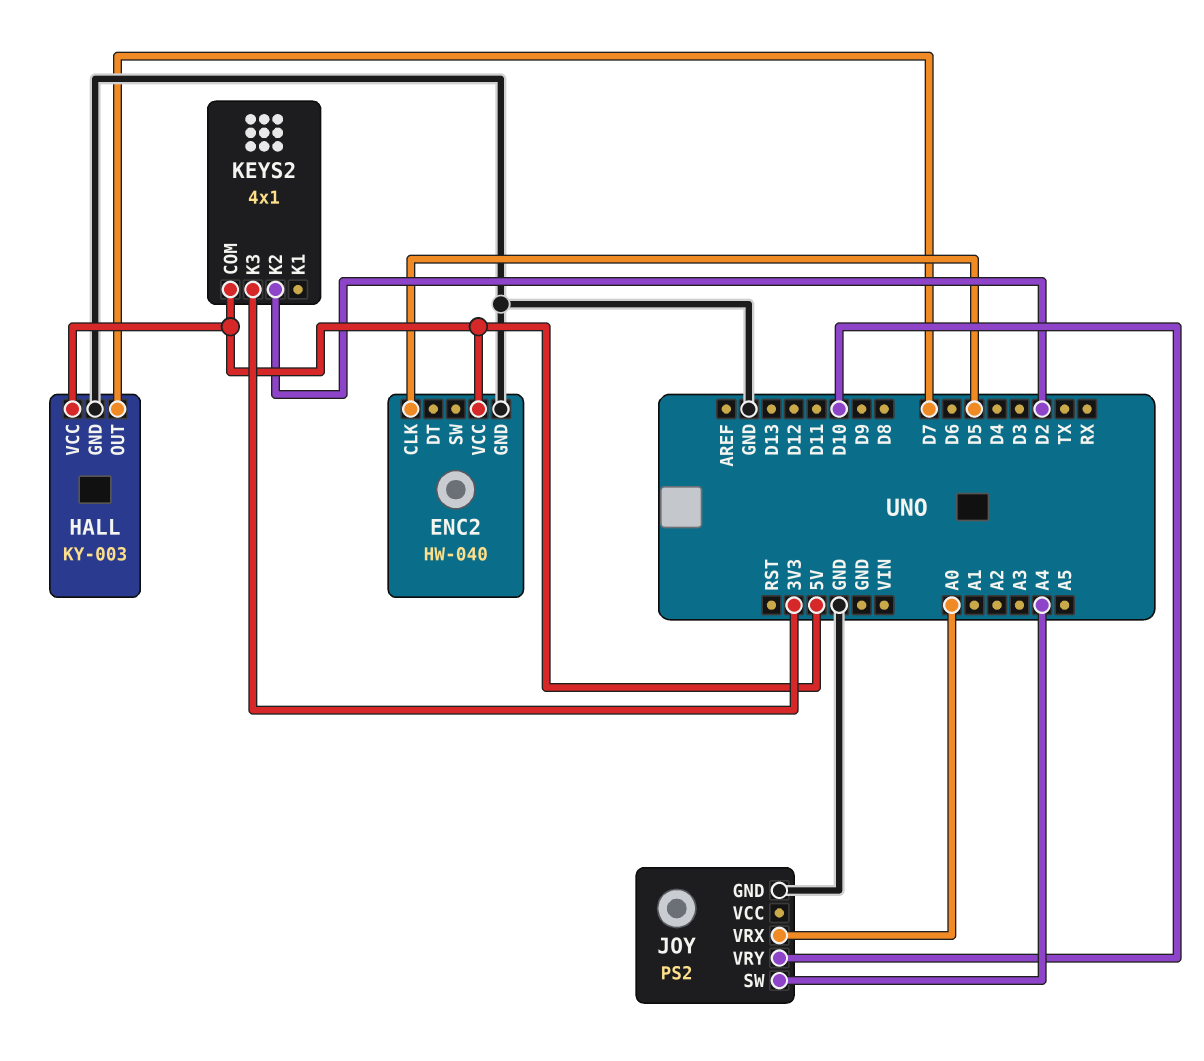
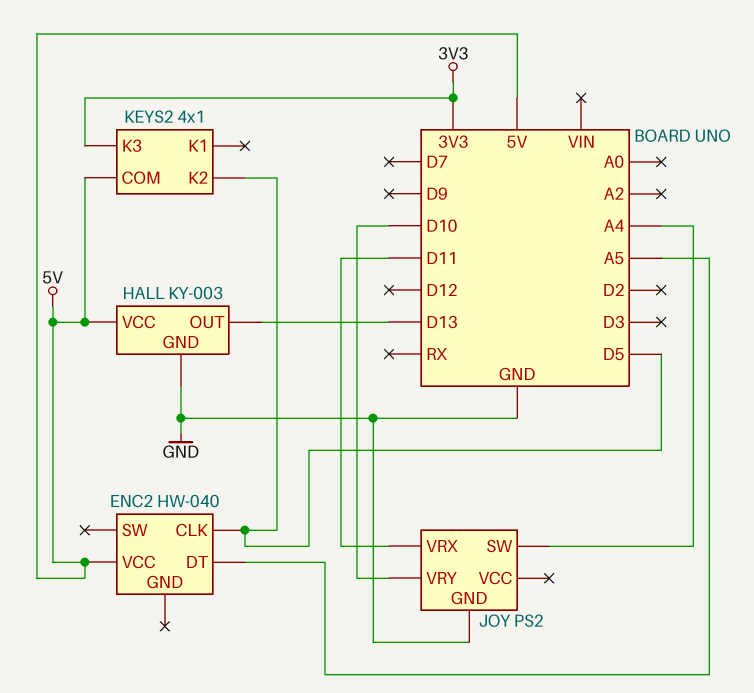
ENC2 pin DT: none -> A5
ENC2 pin GND: GND -> none
HALL pin OUT: D7 -> D13
JOY pin VRX: A0 -> D11
KEYS2 pin K2: D2 -> D5

